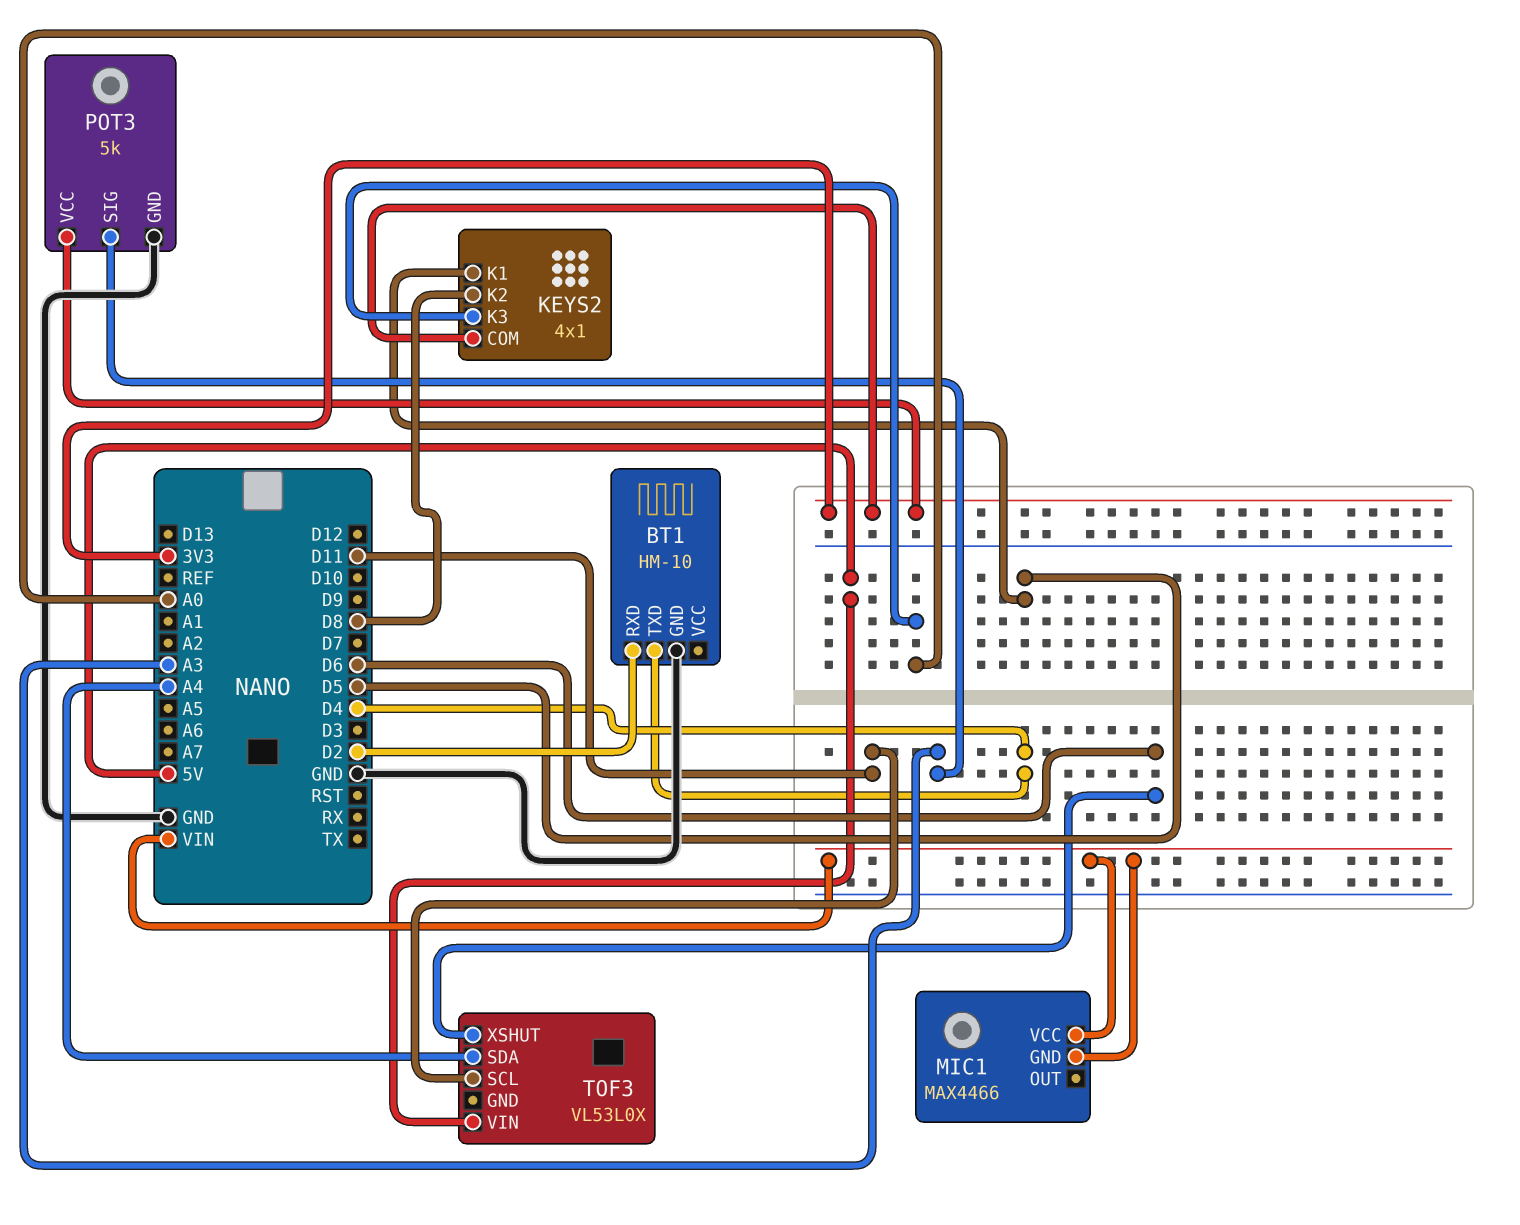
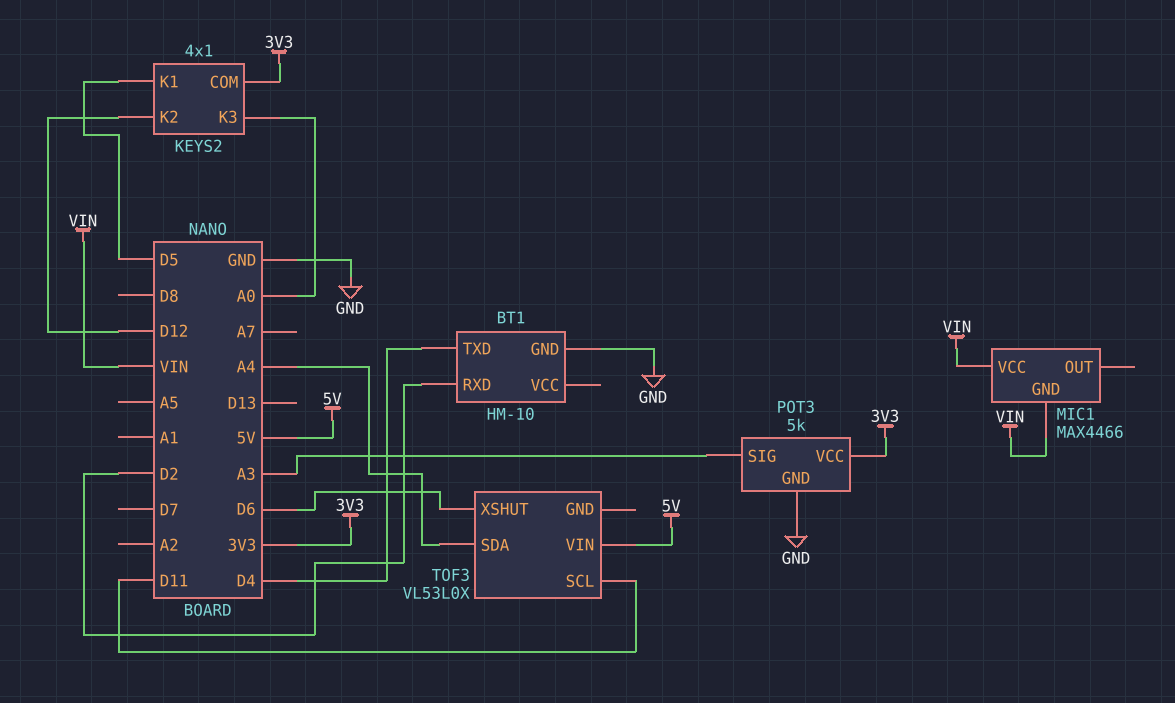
KEYS2 pin K2: D8 -> D12

